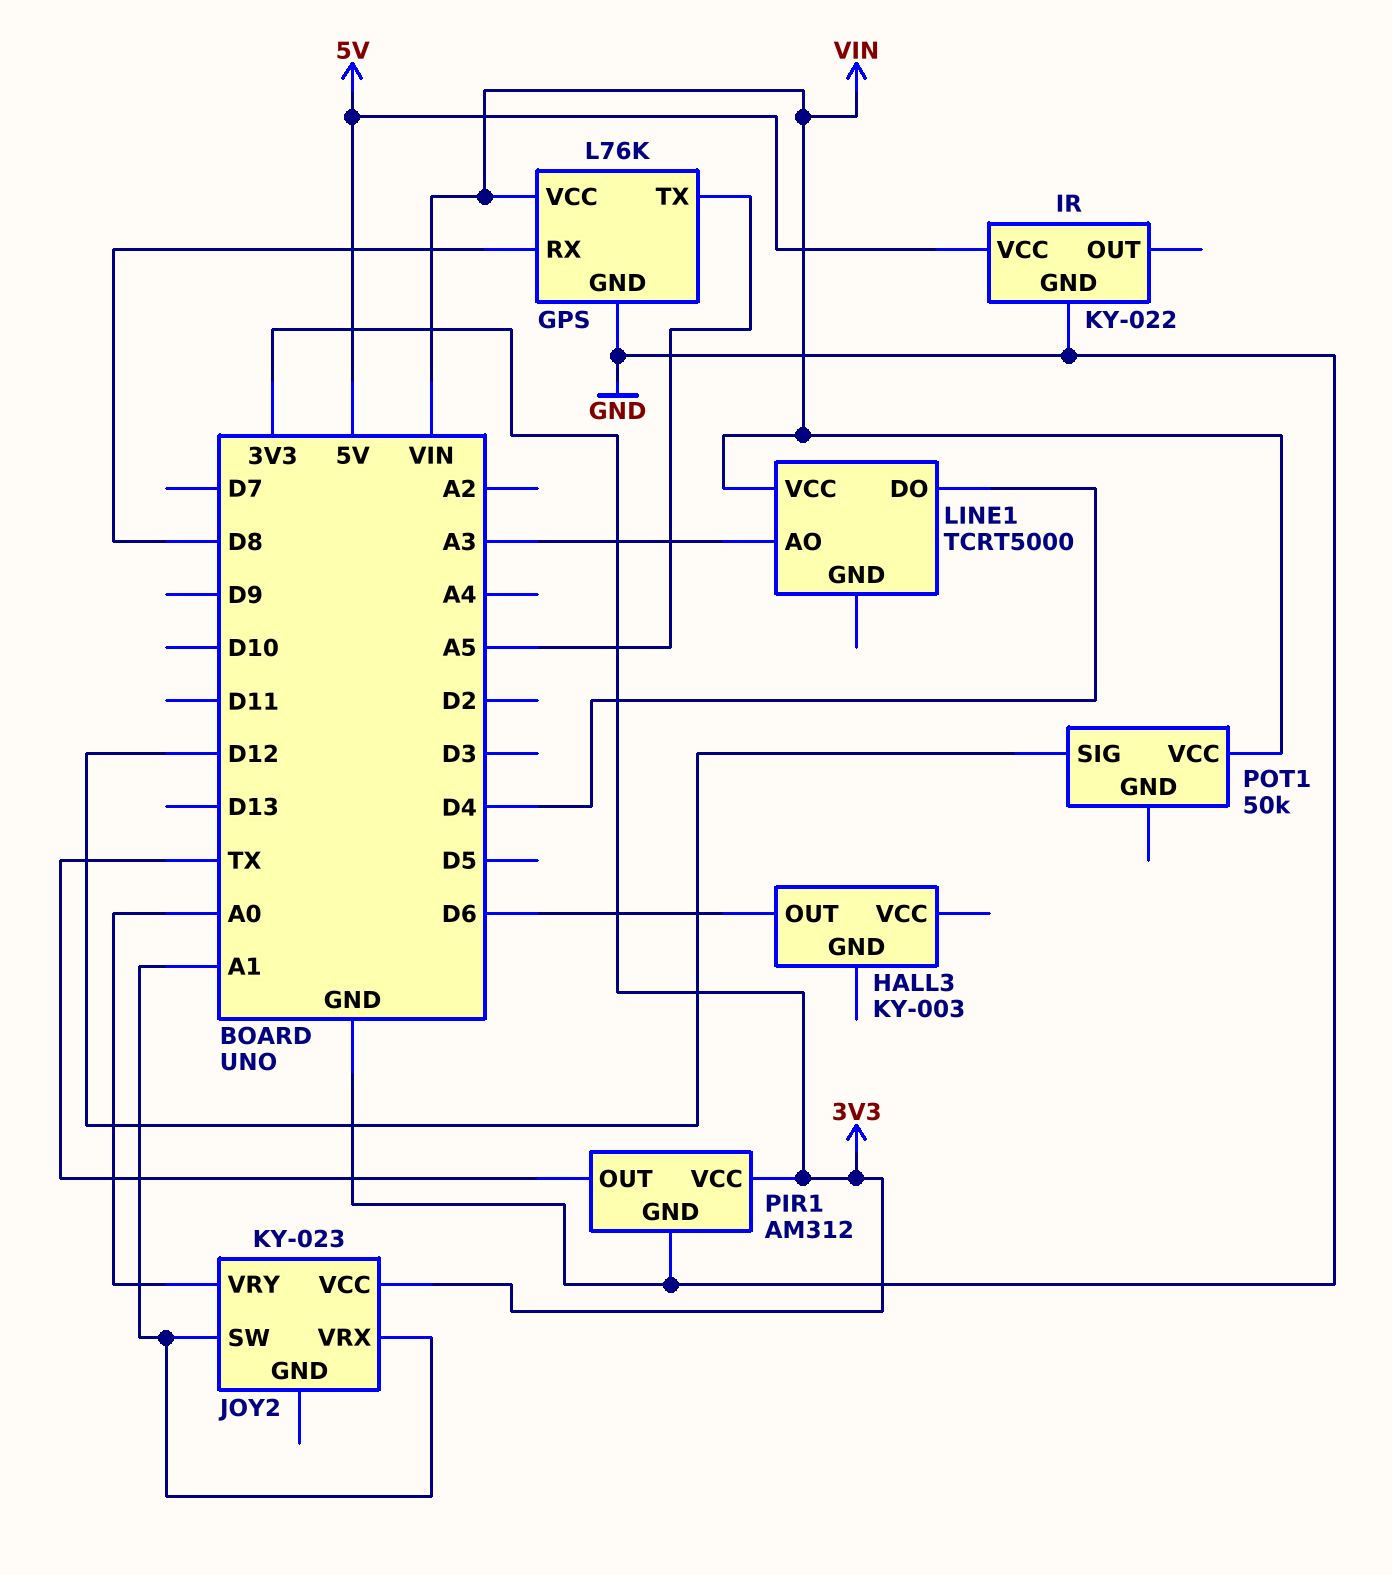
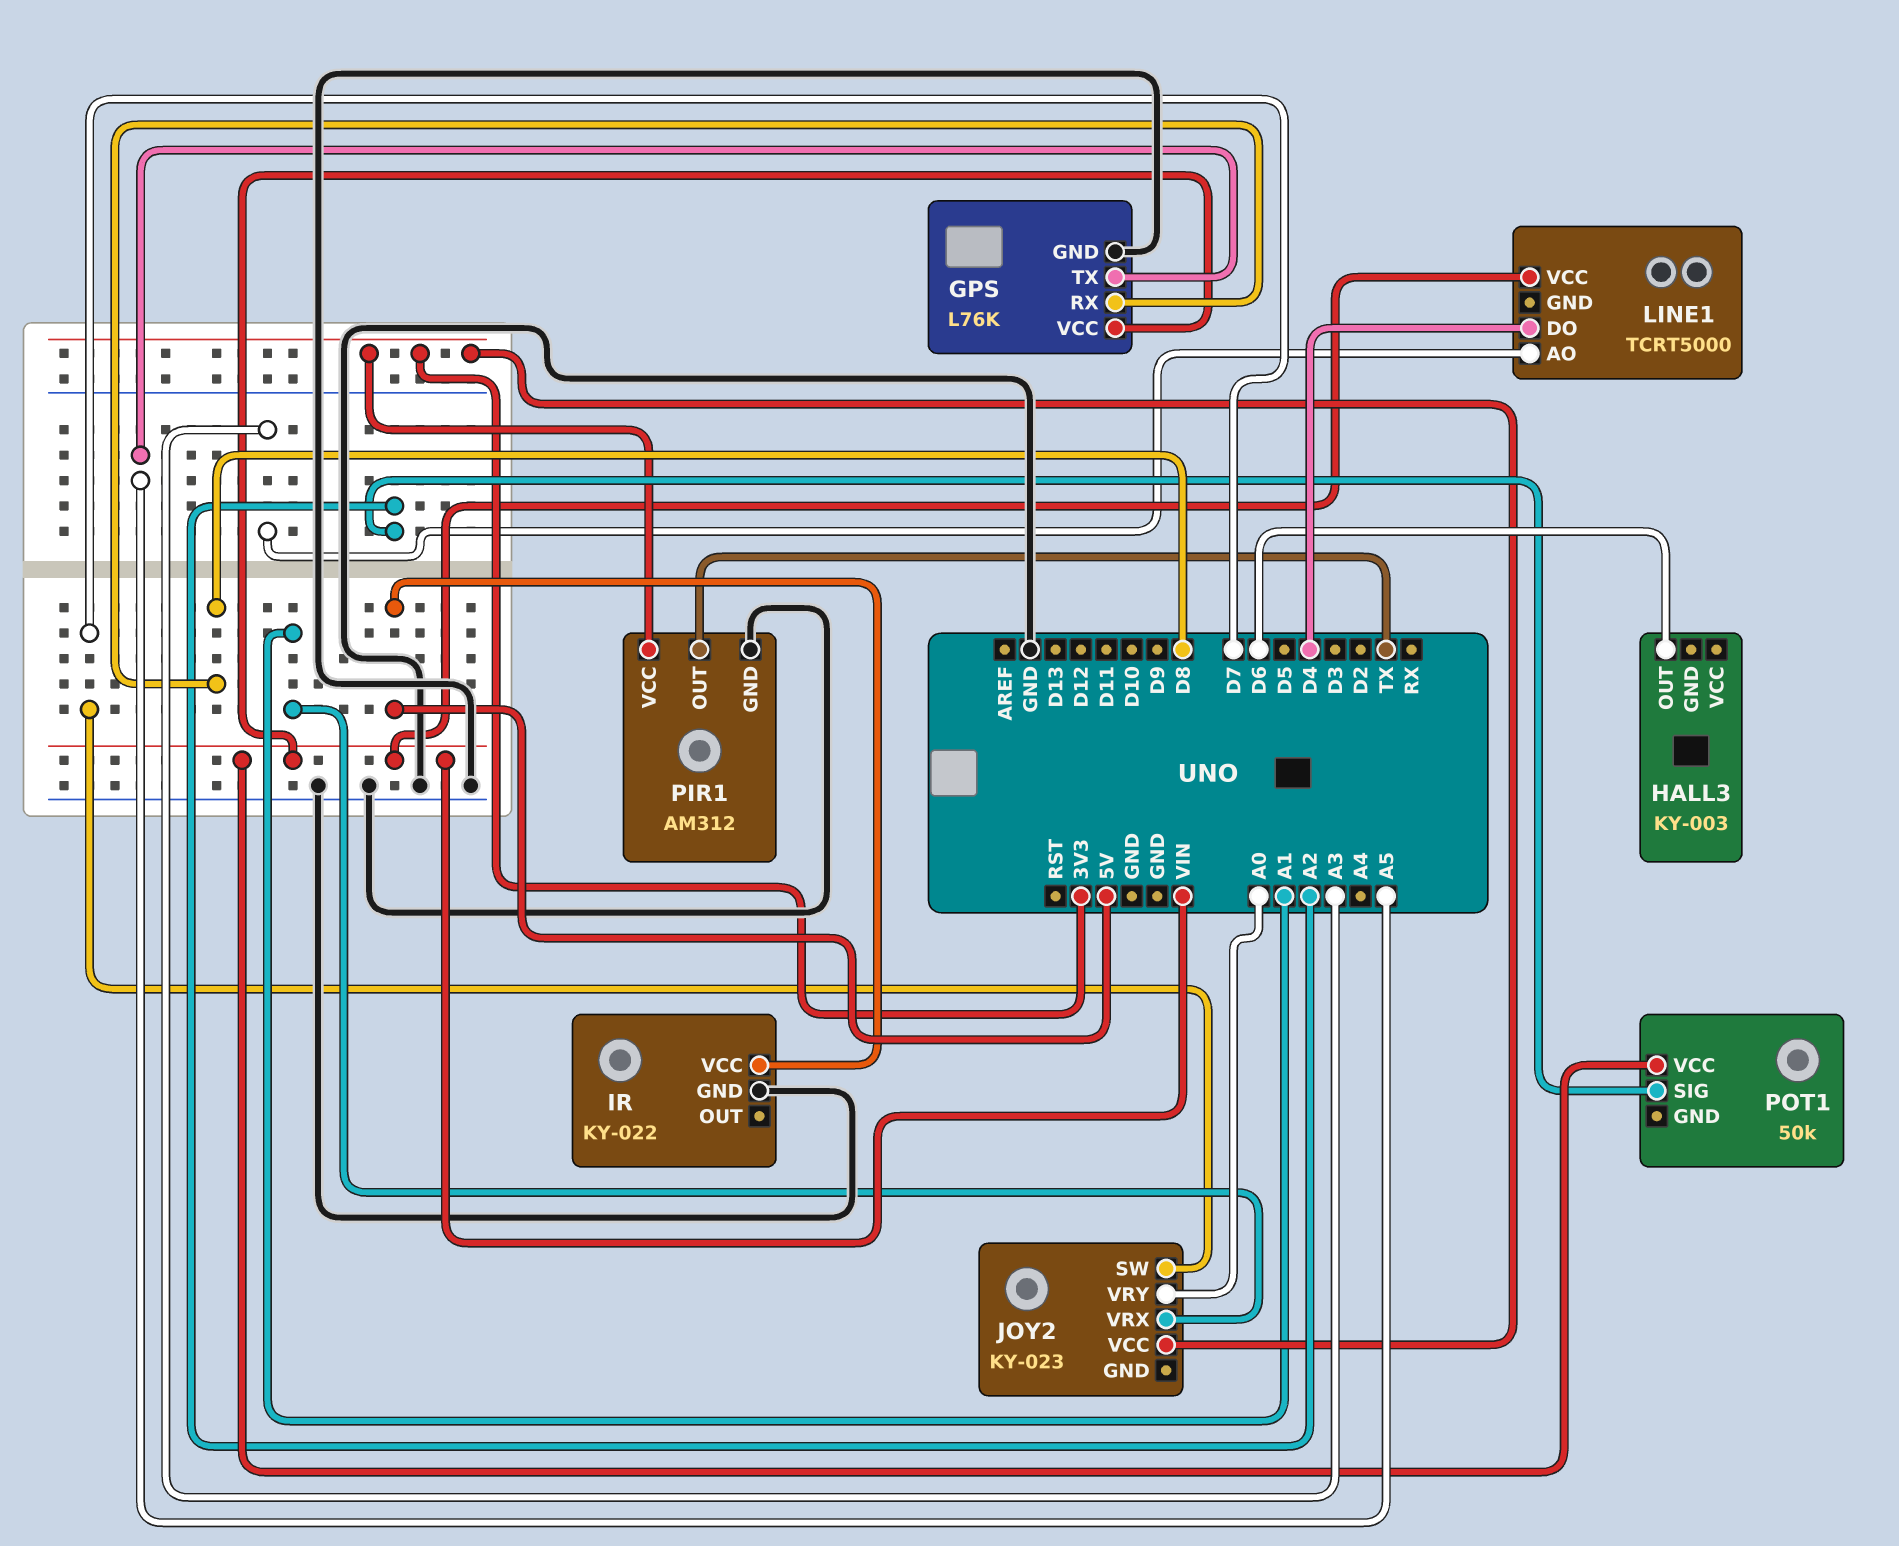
JOY2 pin SW: A1 -> D7
POT1 pin SIG: D12 -> A2

